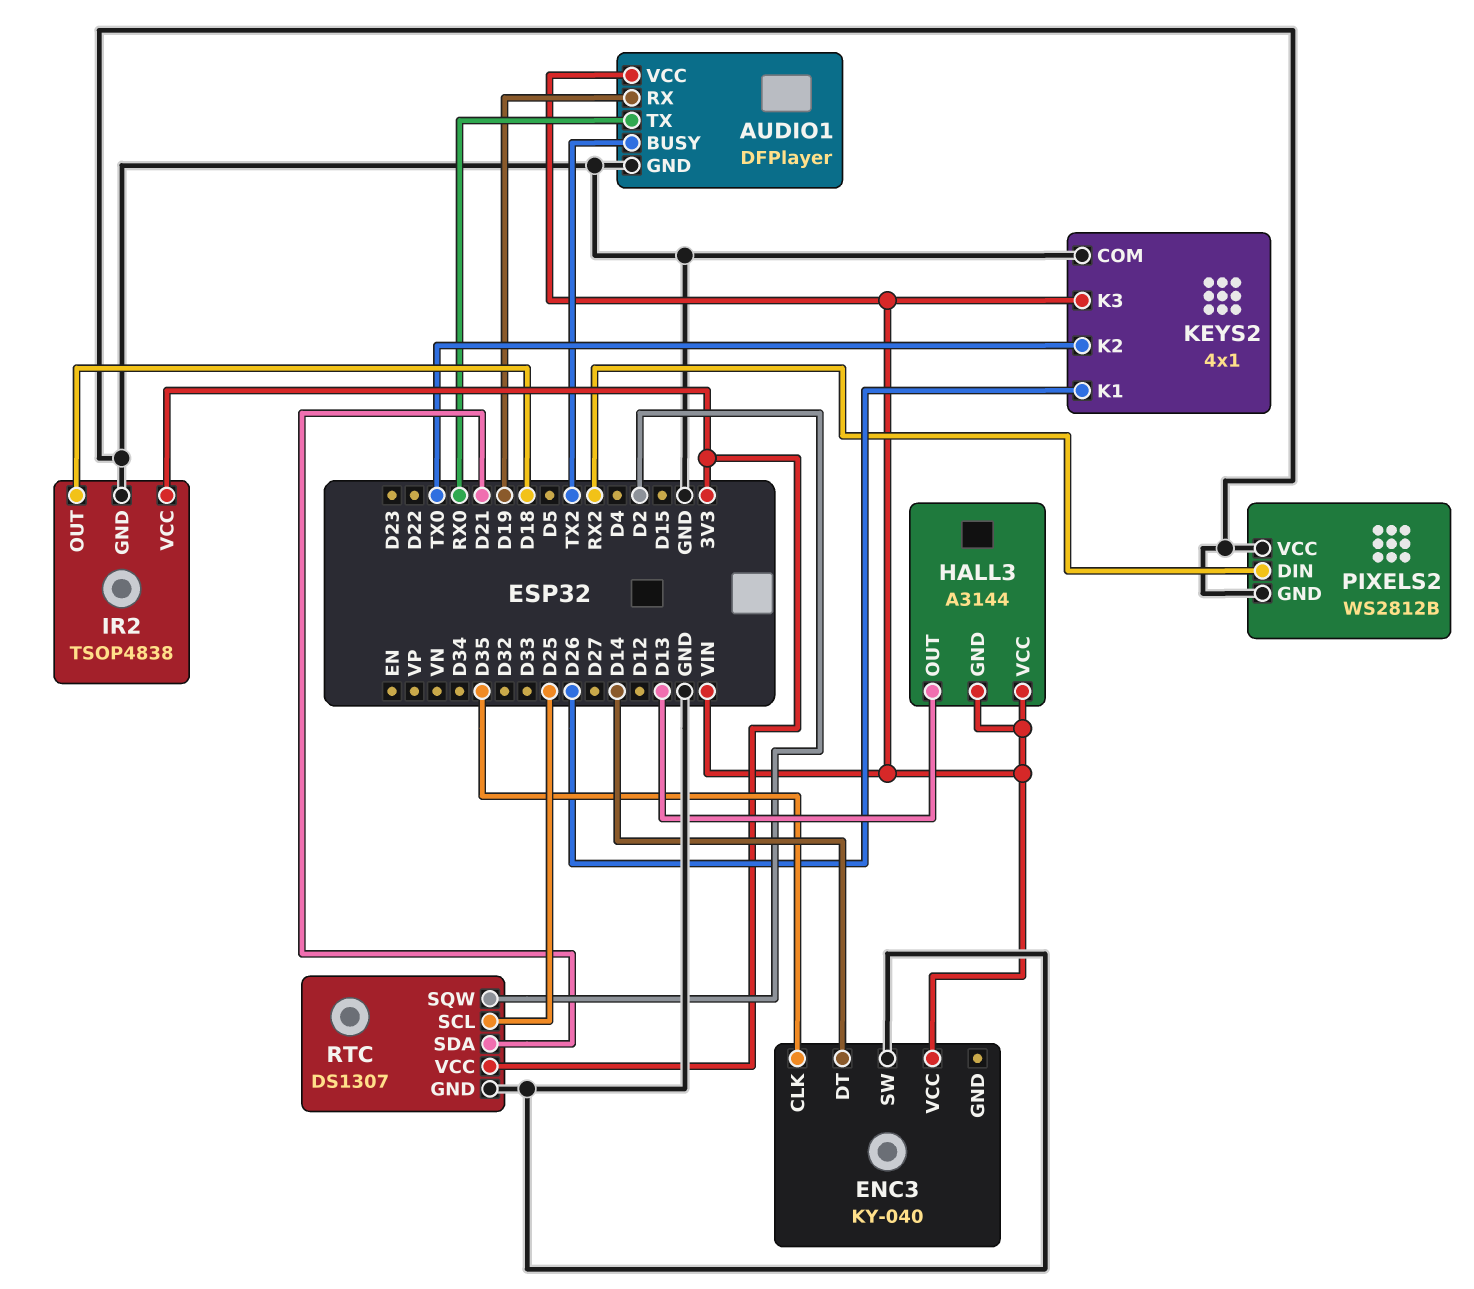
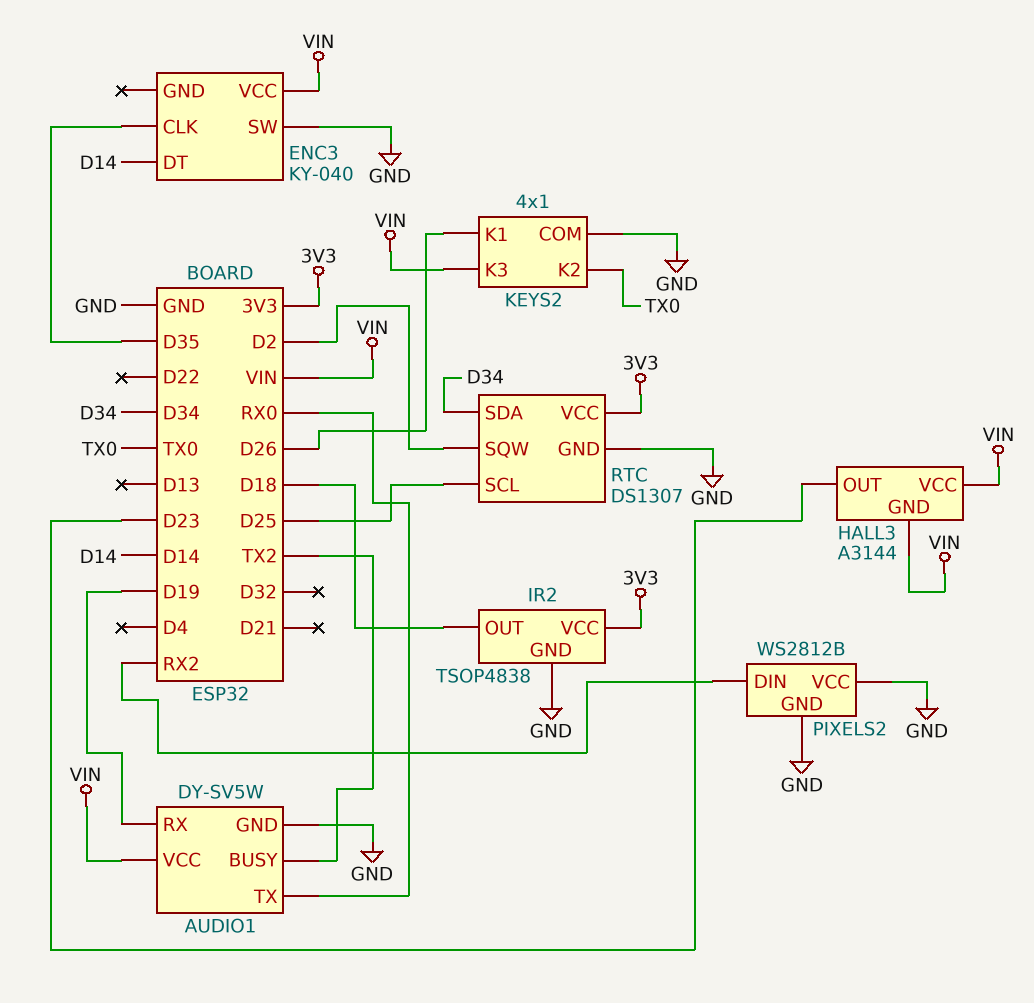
AUDIO1: DFPlayer -> DY-SV5W
HALL3 pin OUT: D13 -> D23
RTC pin SDA: D21 -> D34

